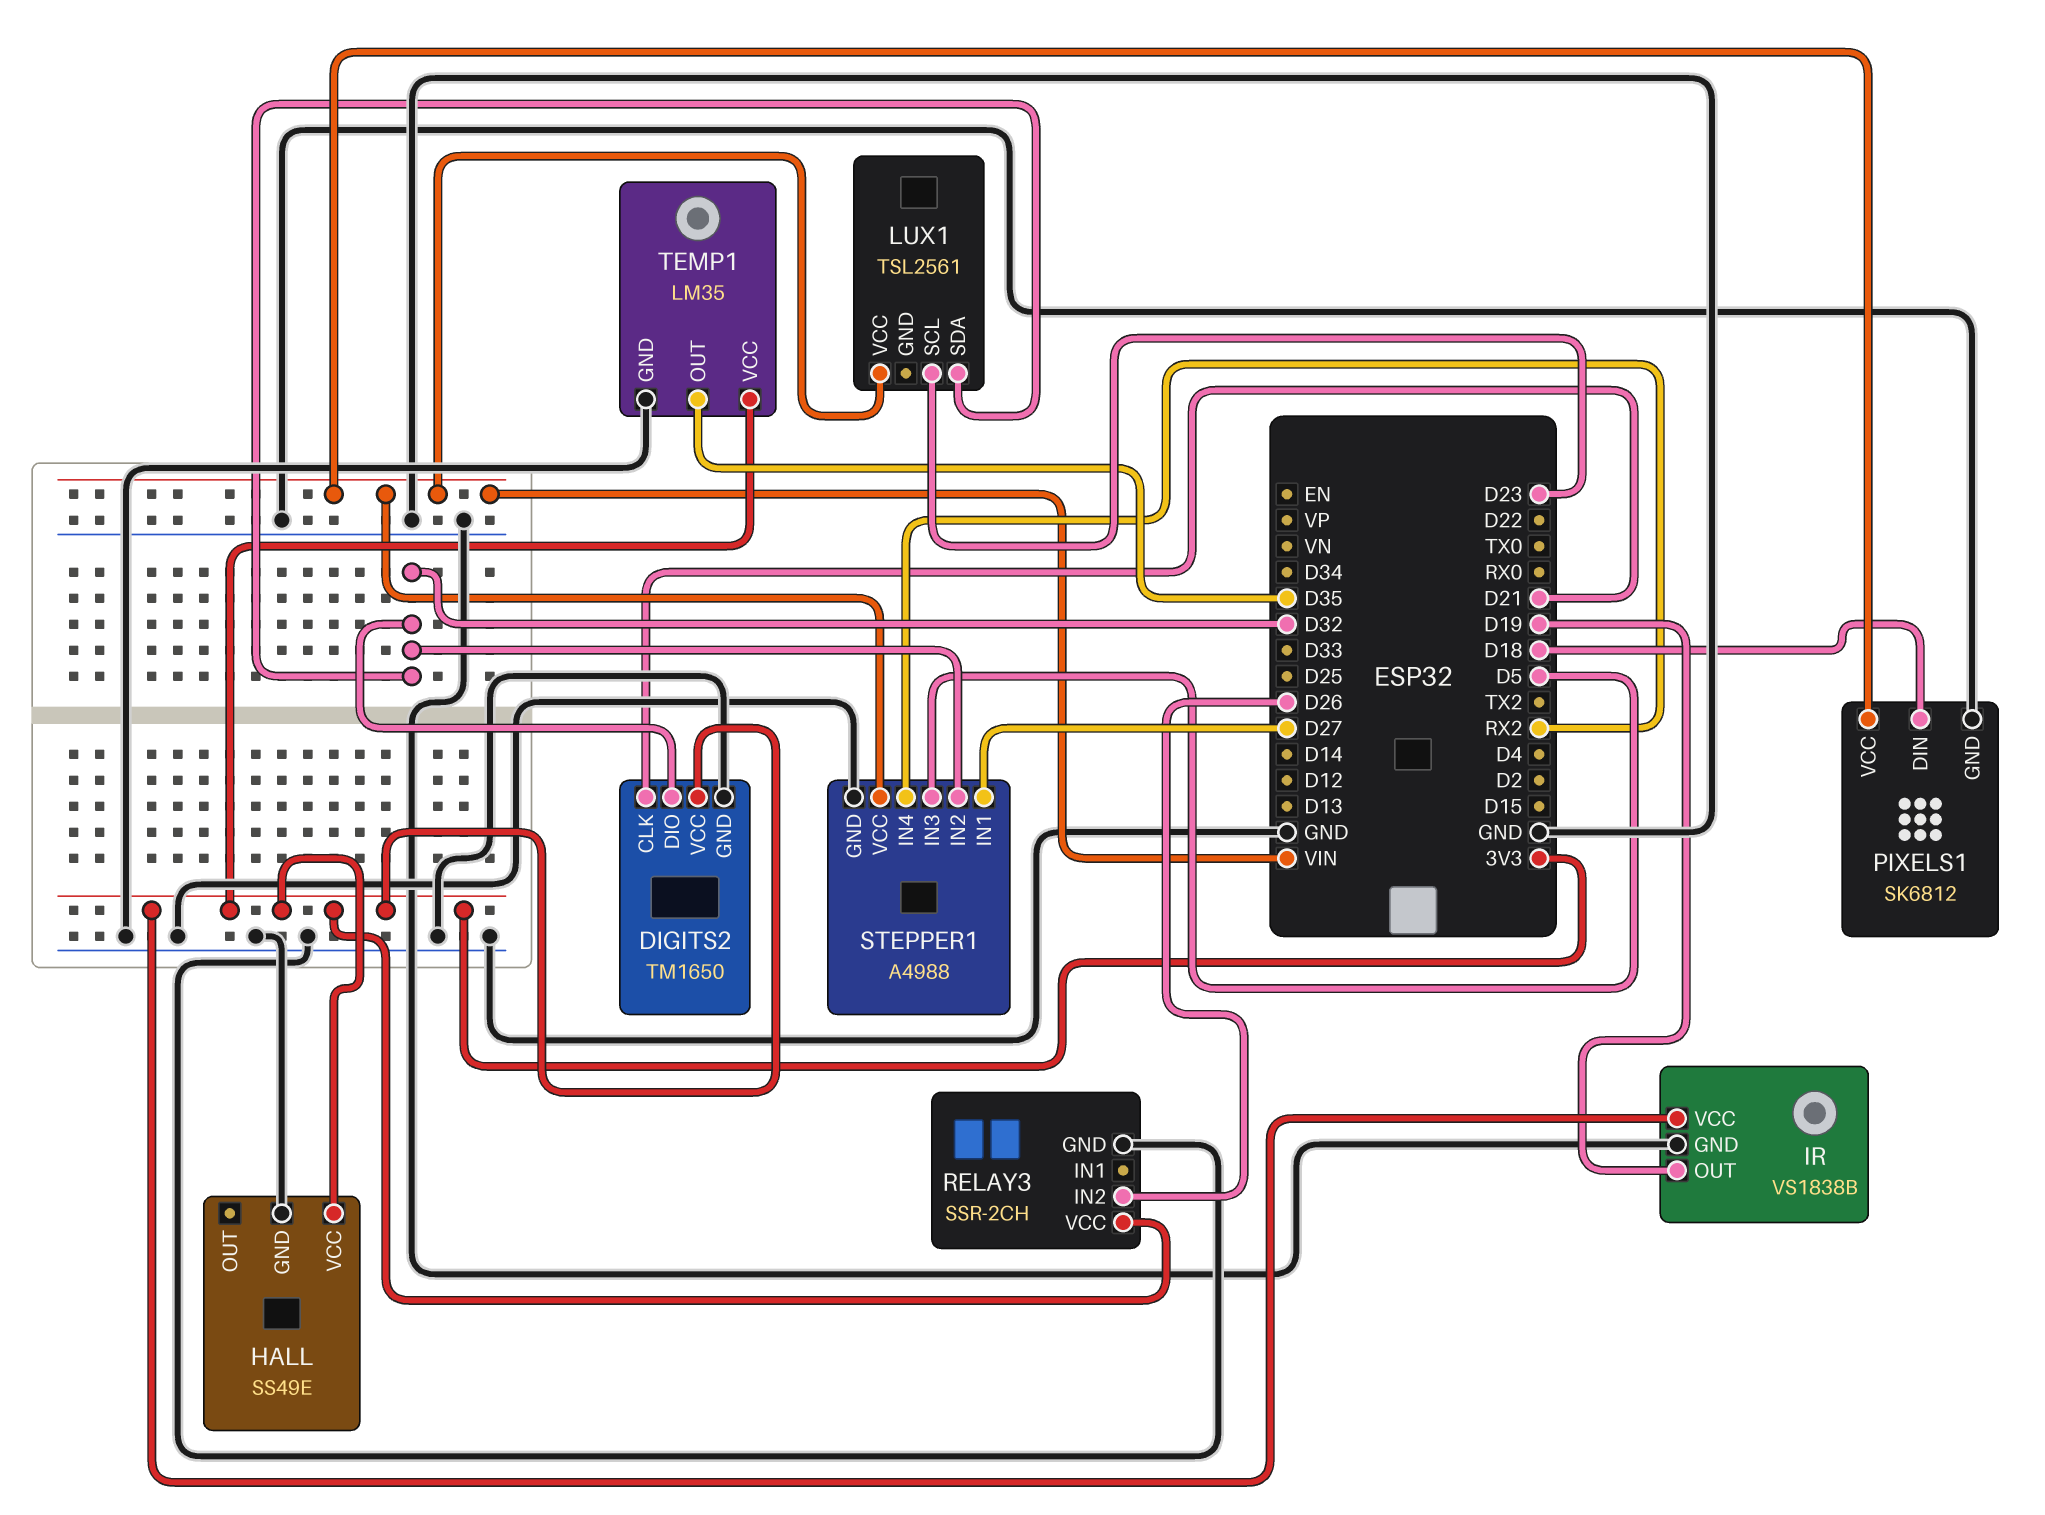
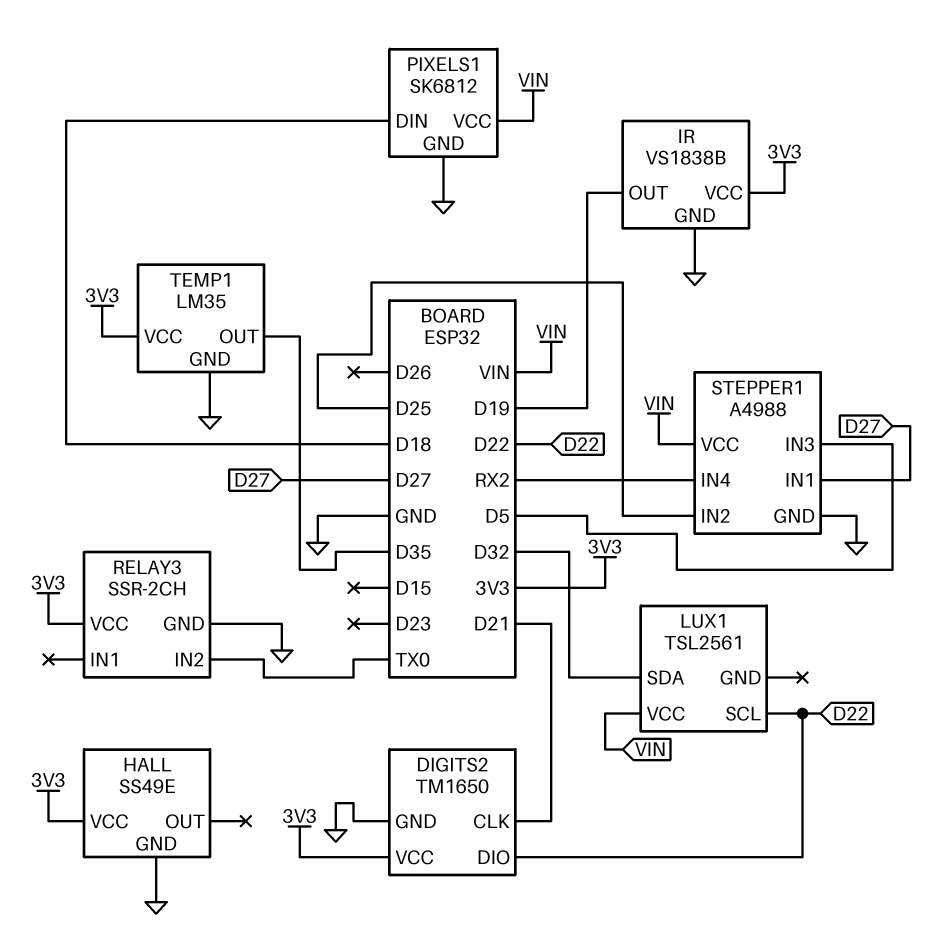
DIGITS2 pin DIO: D32 -> D22
LUX1 pin SCL: D23 -> D22
RELAY3 pin IN2: D26 -> TX0
STEPPER1 pin IN2: D32 -> D25

